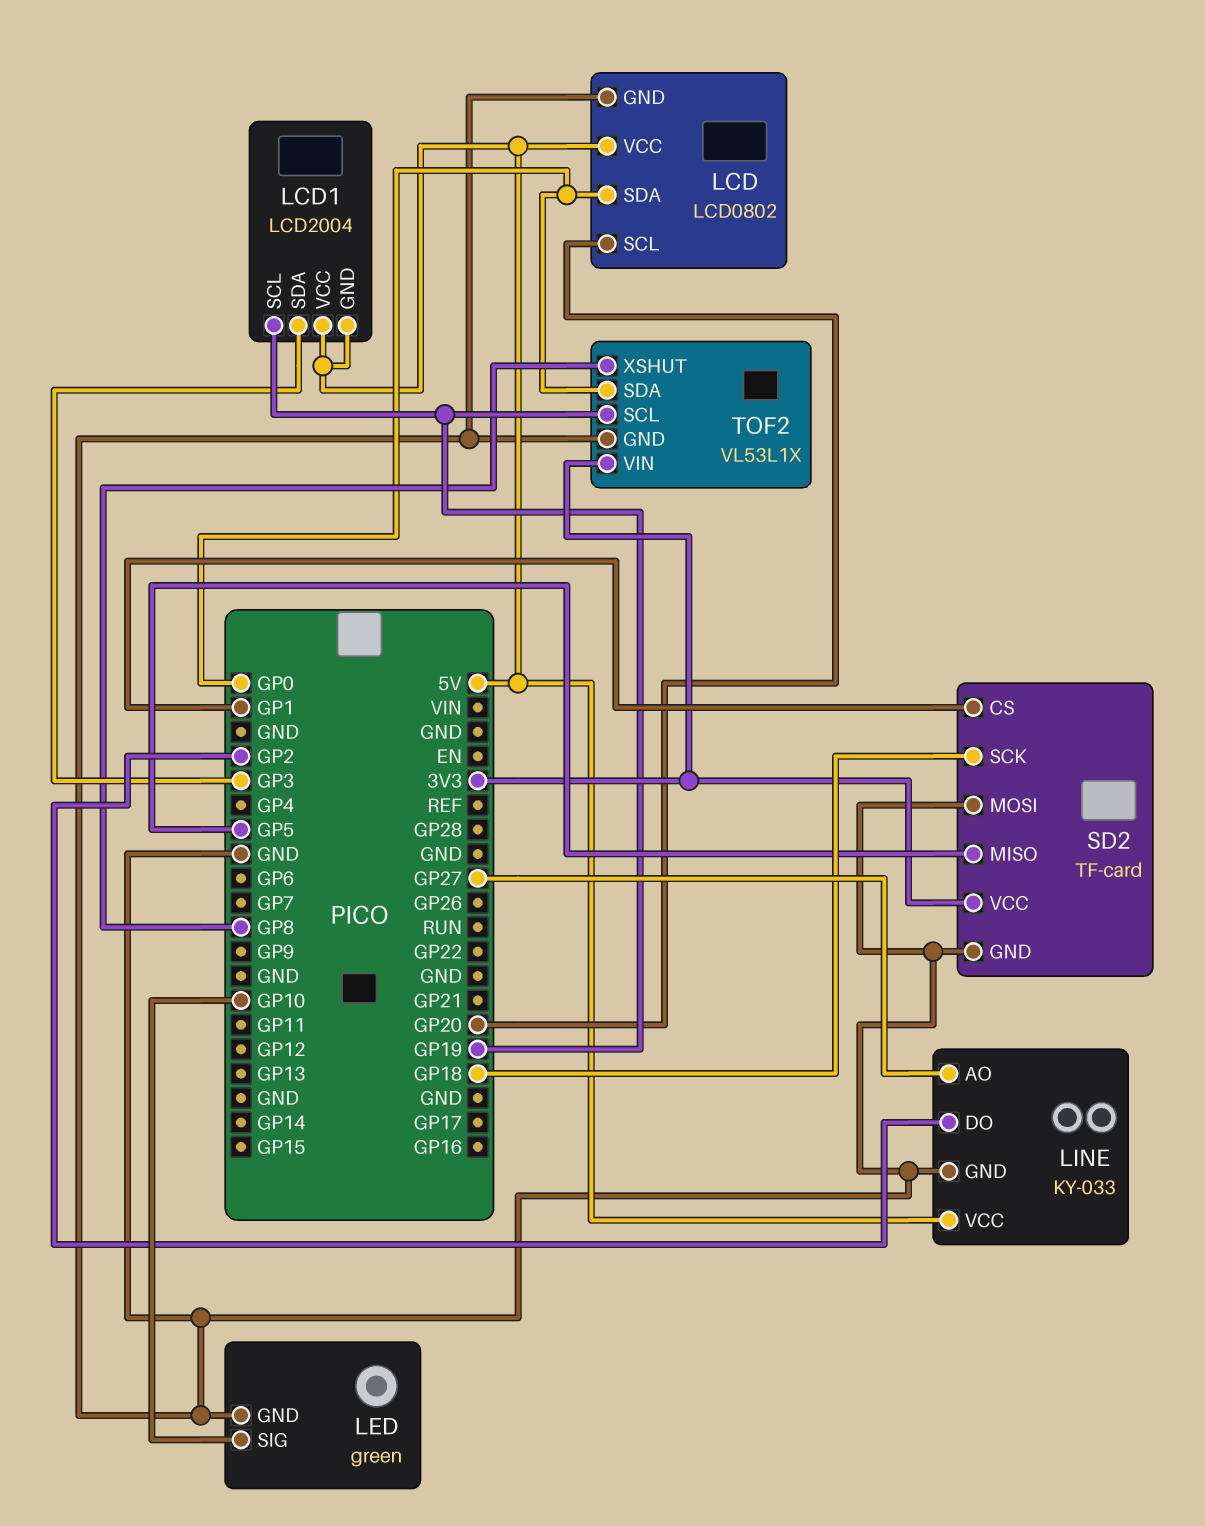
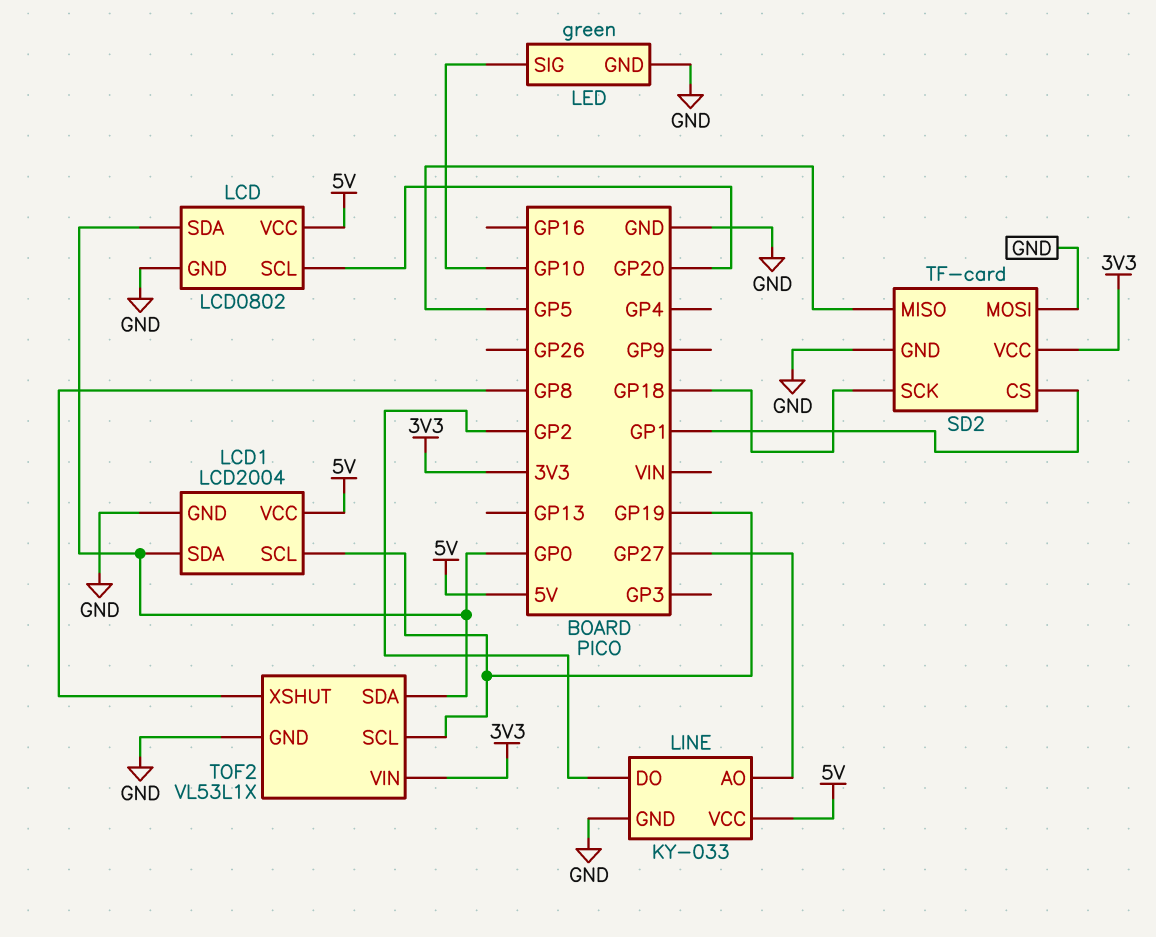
LCD1 pin GND: 5V -> GND
LCD1 pin SDA: GP3 -> GP0

